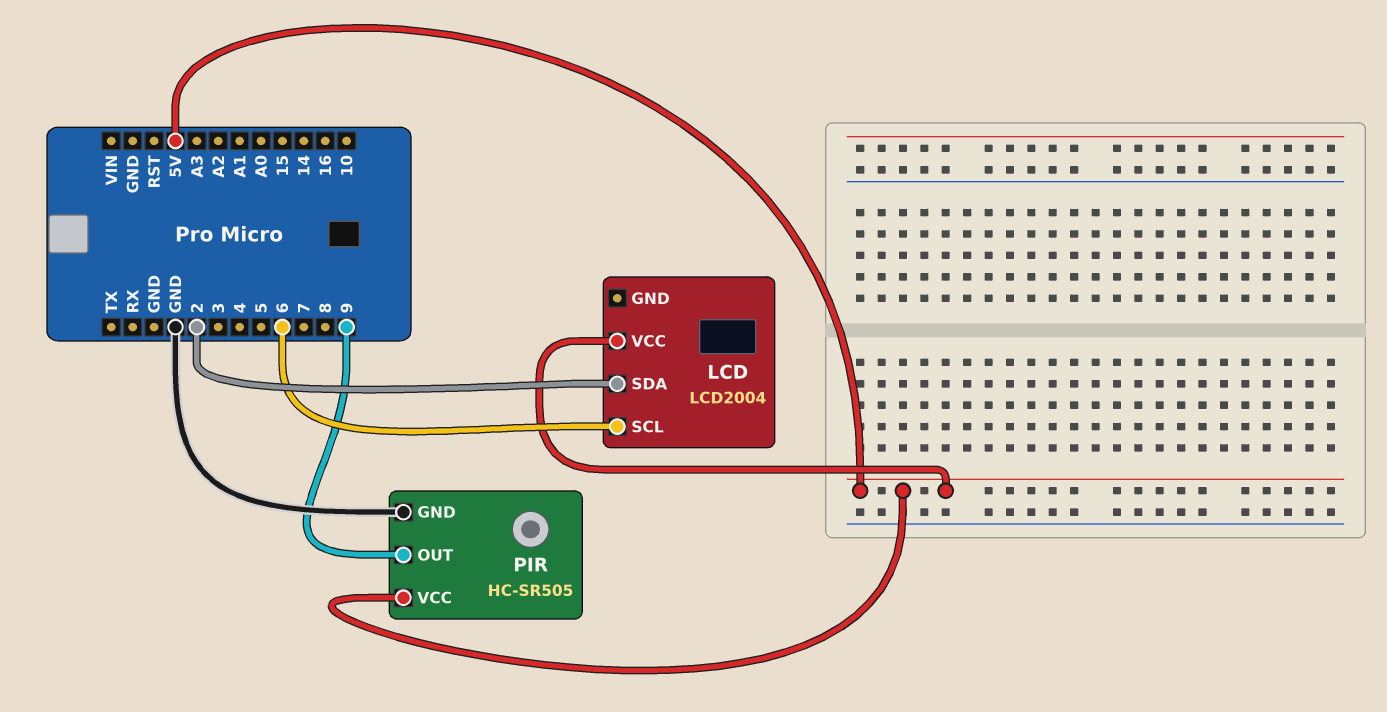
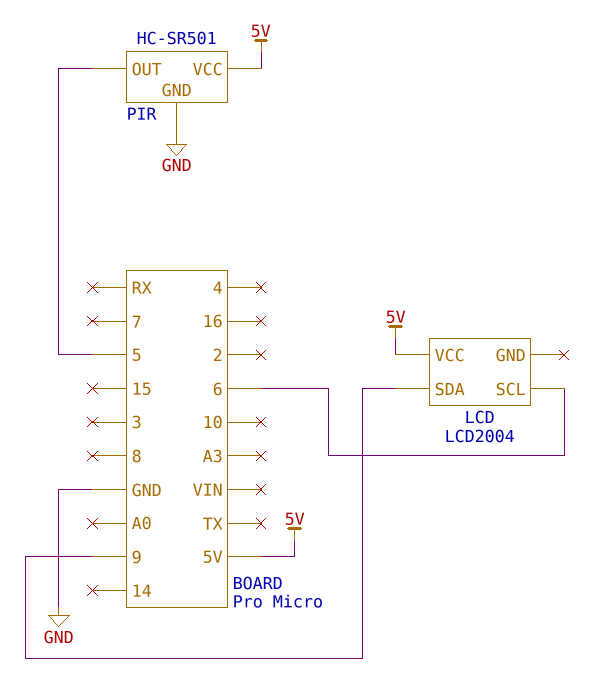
LCD pin SDA: 2 -> 9
PIR: HC-SR505 -> HC-SR501
PIR pin OUT: 9 -> 5

